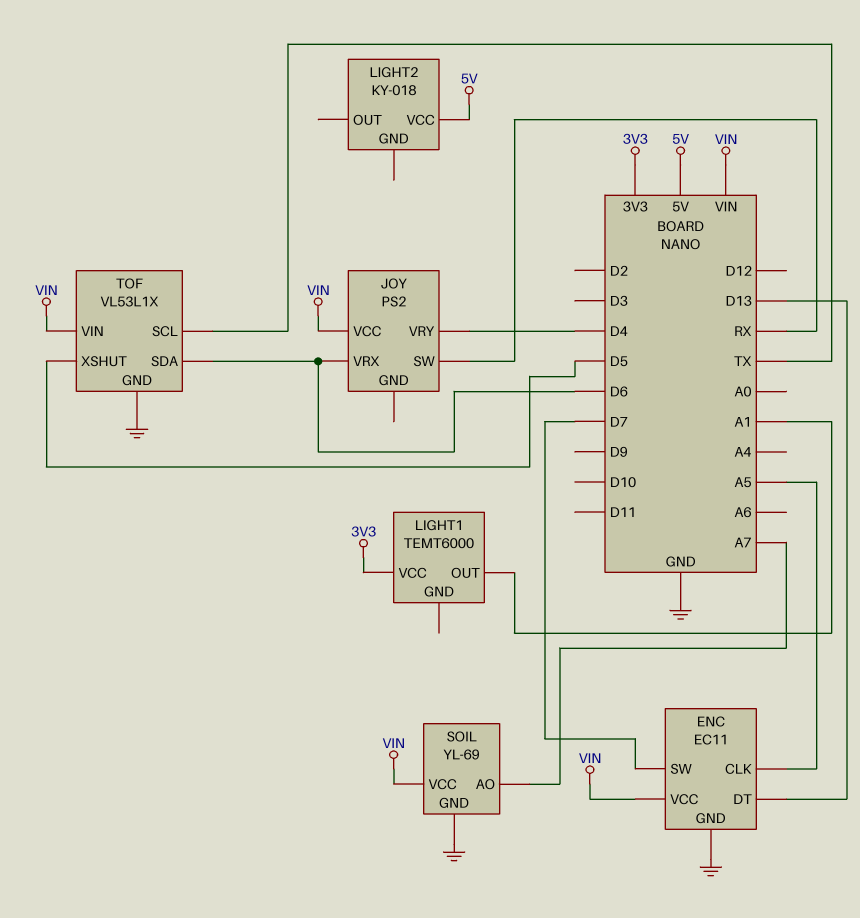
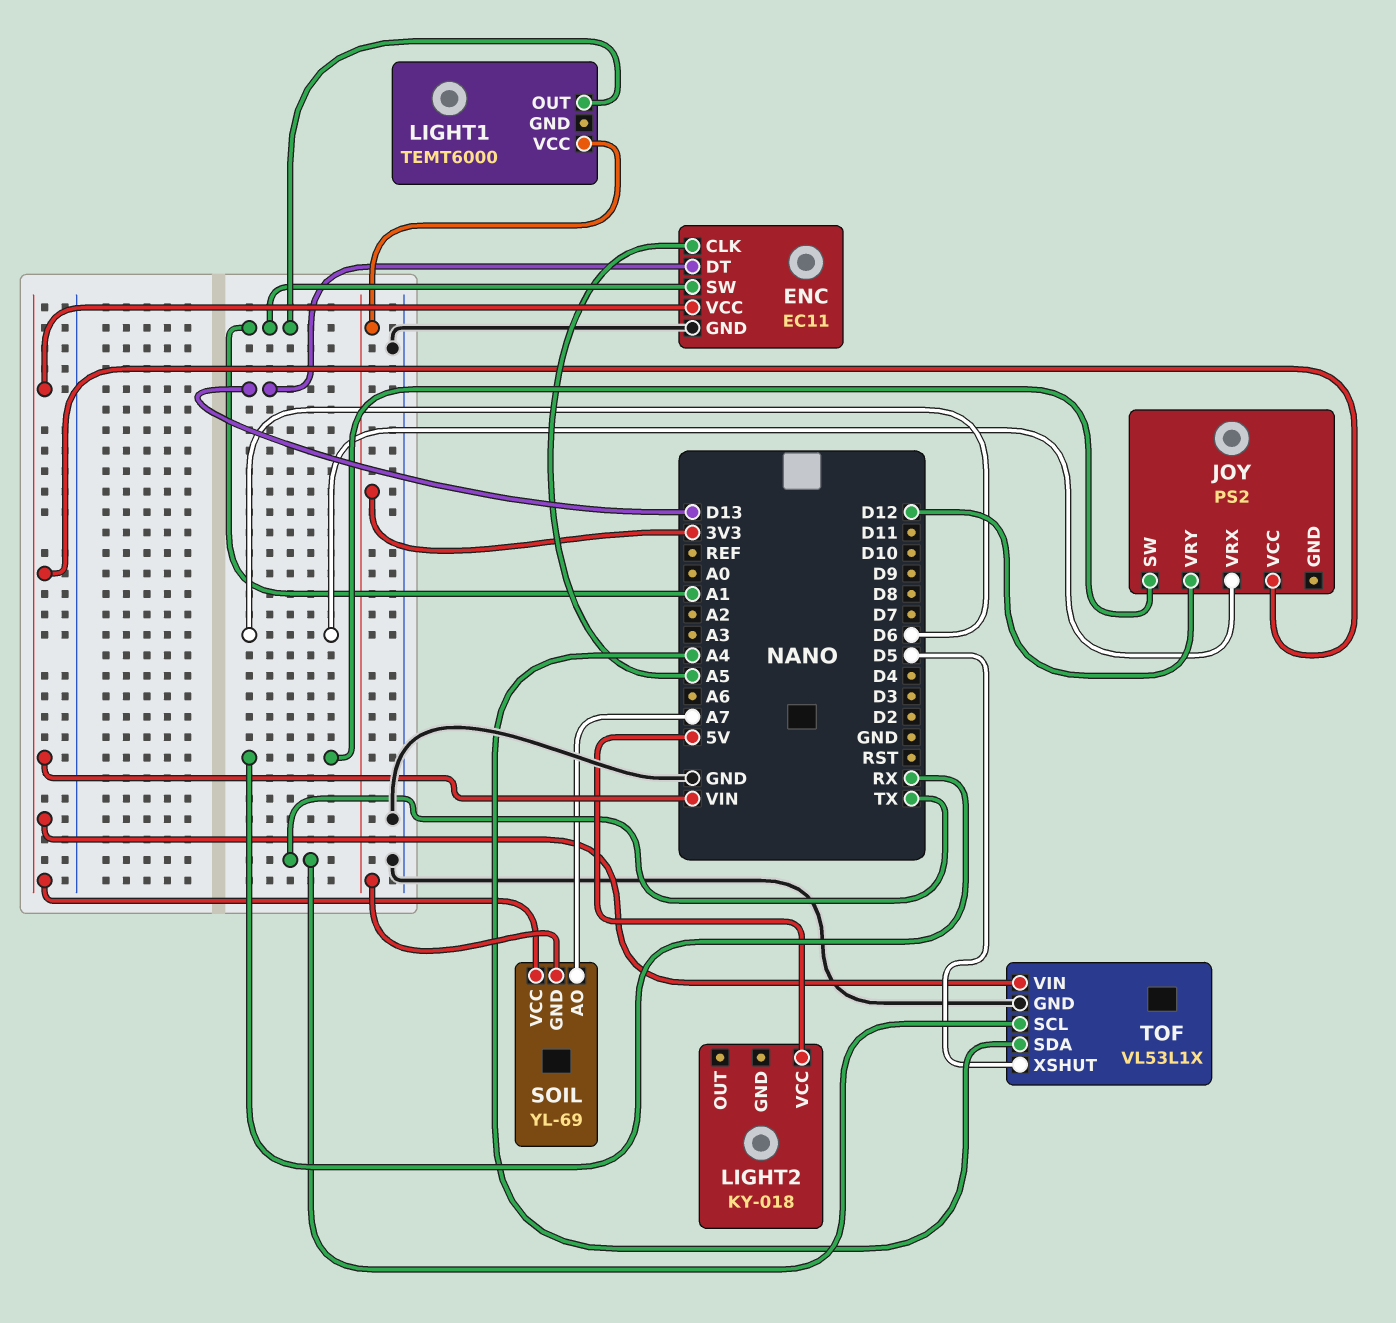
ENC pin SW: D7 -> A1
JOY pin VRY: D4 -> D12
SOIL pin GND: GND -> 3V3
TOF pin SDA: D6 -> A4

